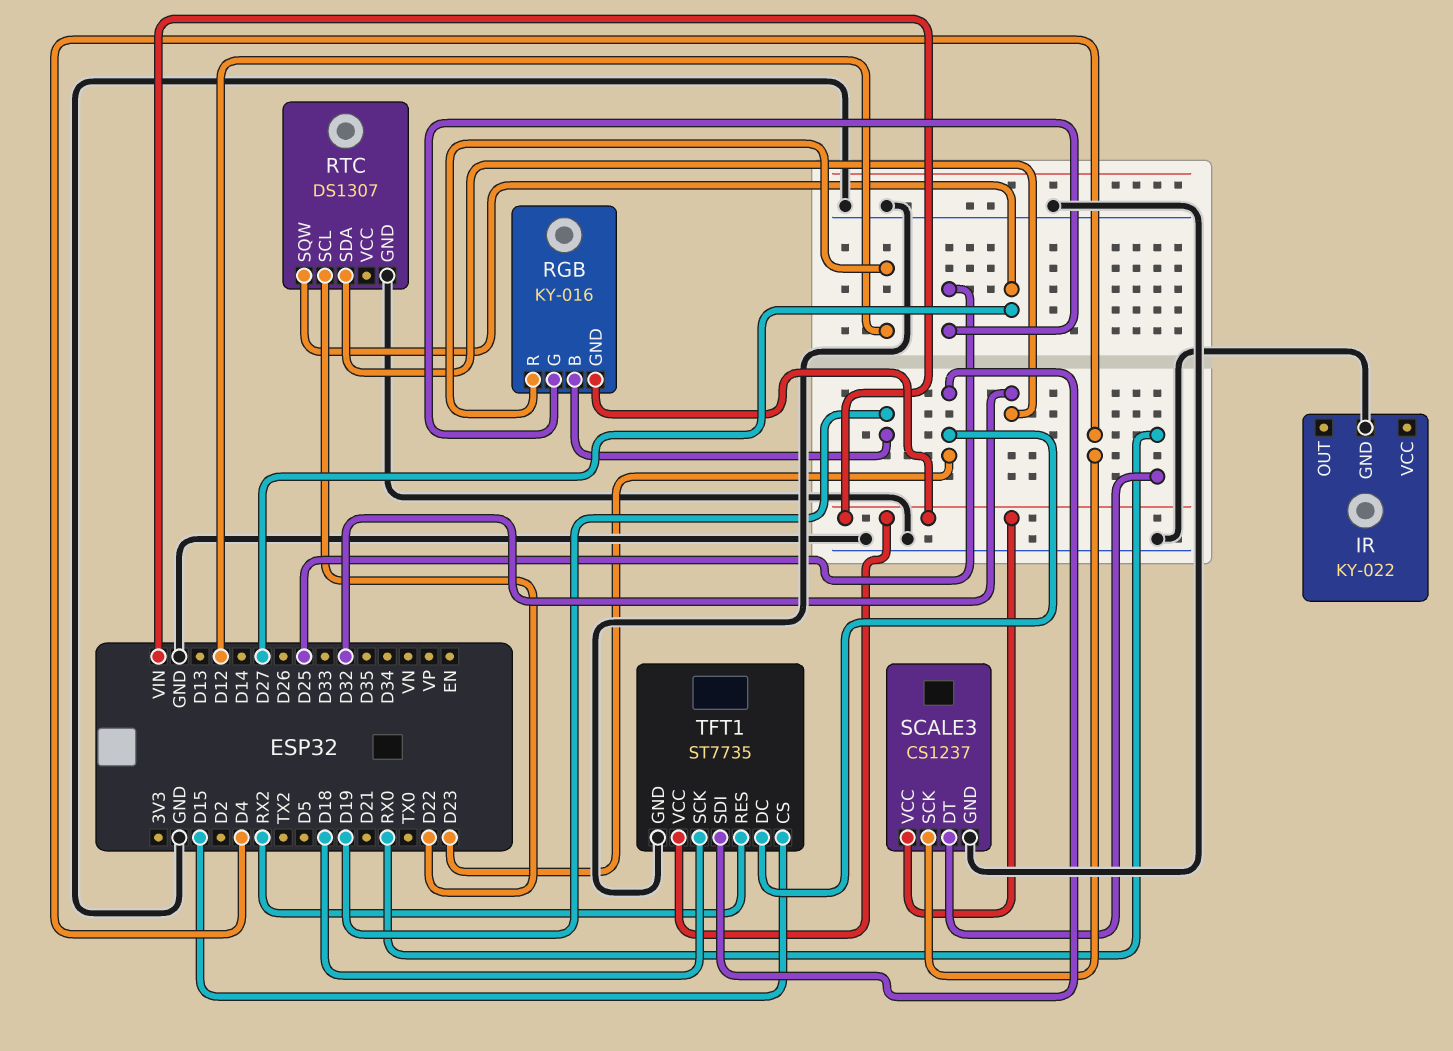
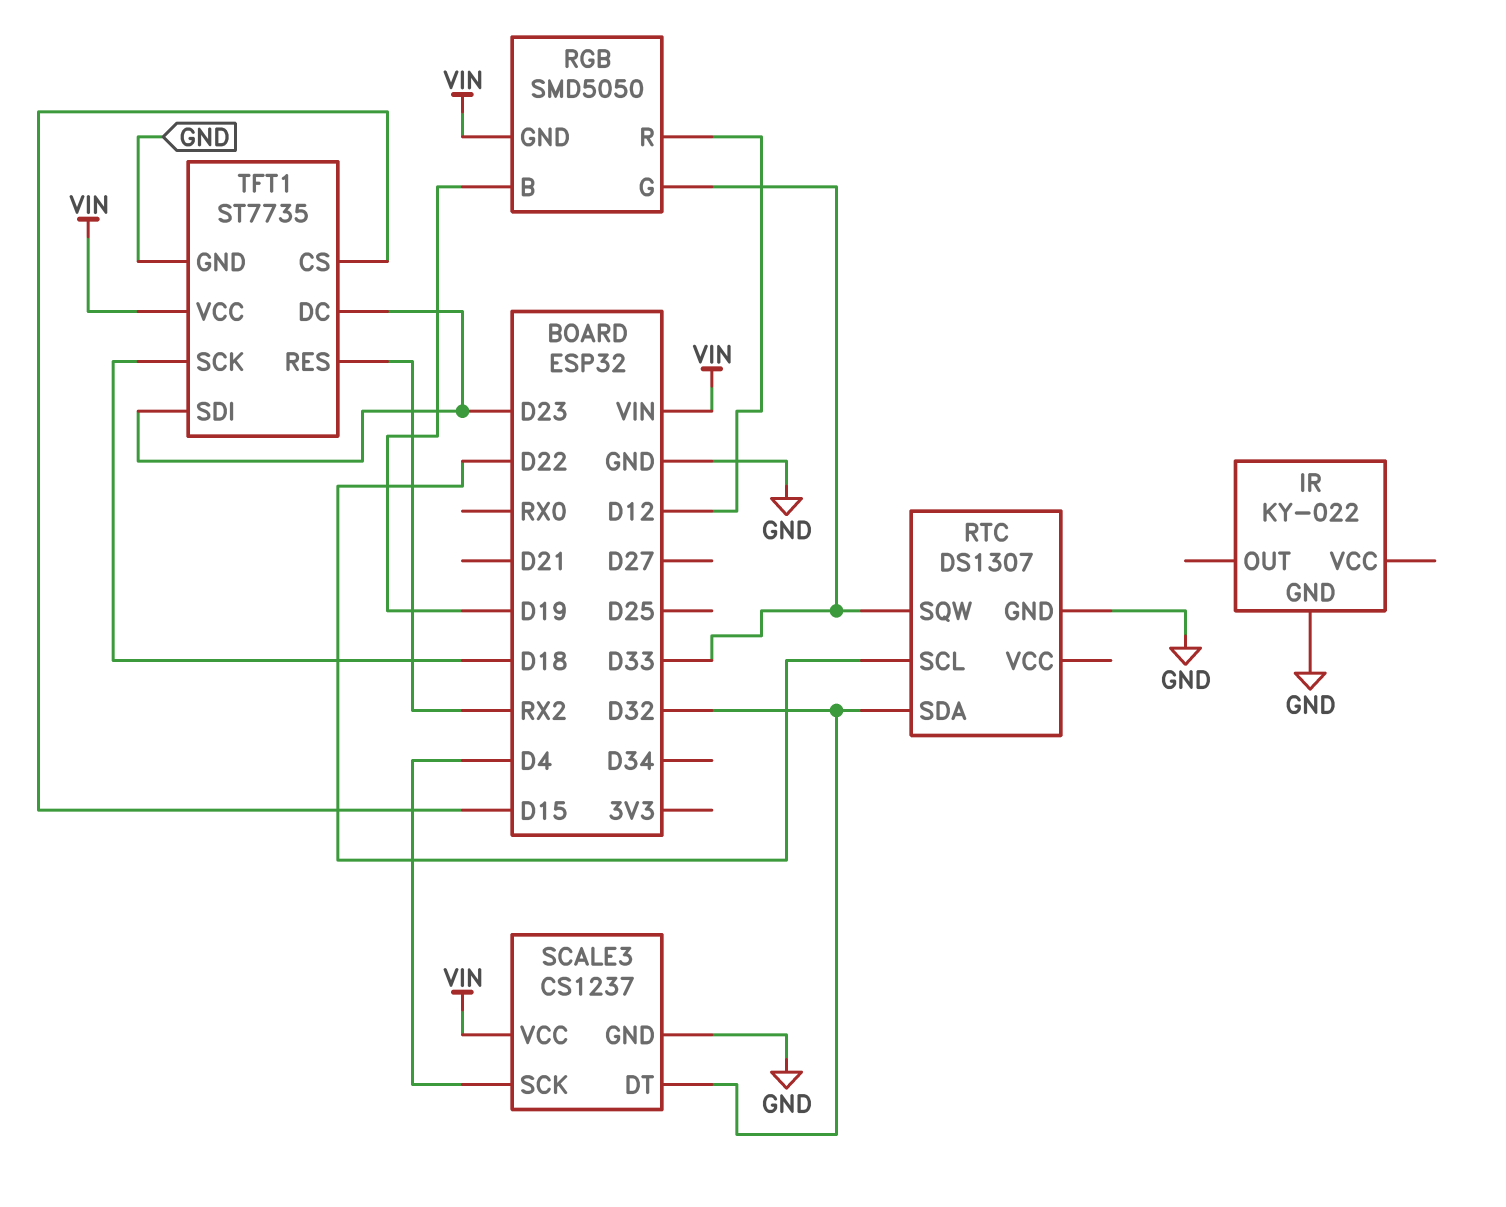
RGB: KY-016 -> SMD5050
RGB pin G: D25 -> D33
RTC pin SQW: D27 -> D33
SCALE3 pin DT: RX0 -> D32

